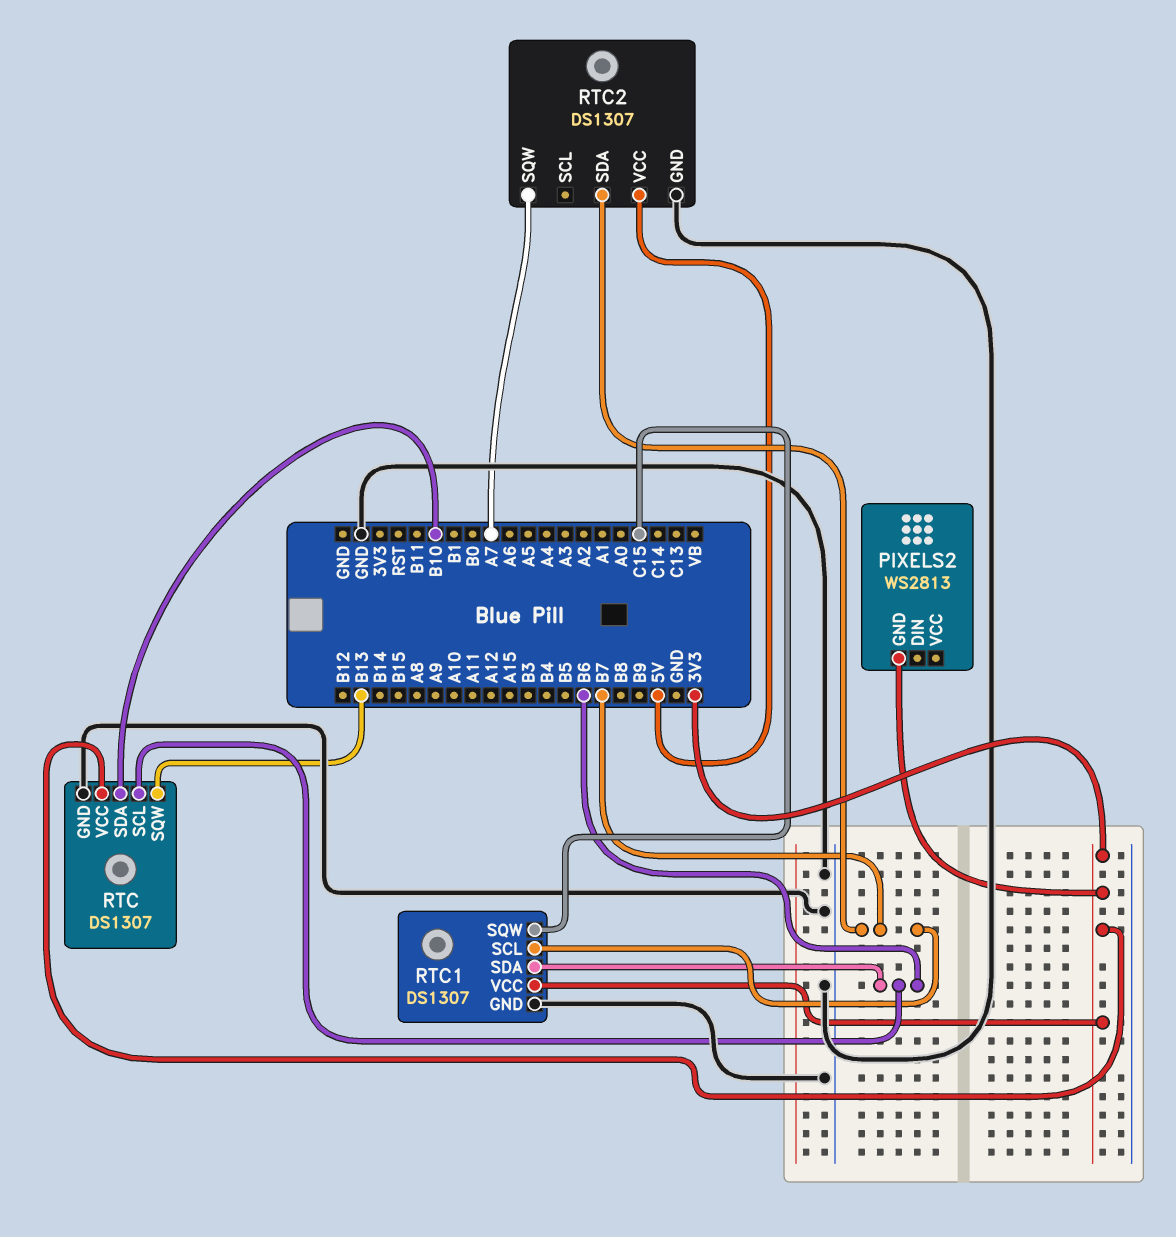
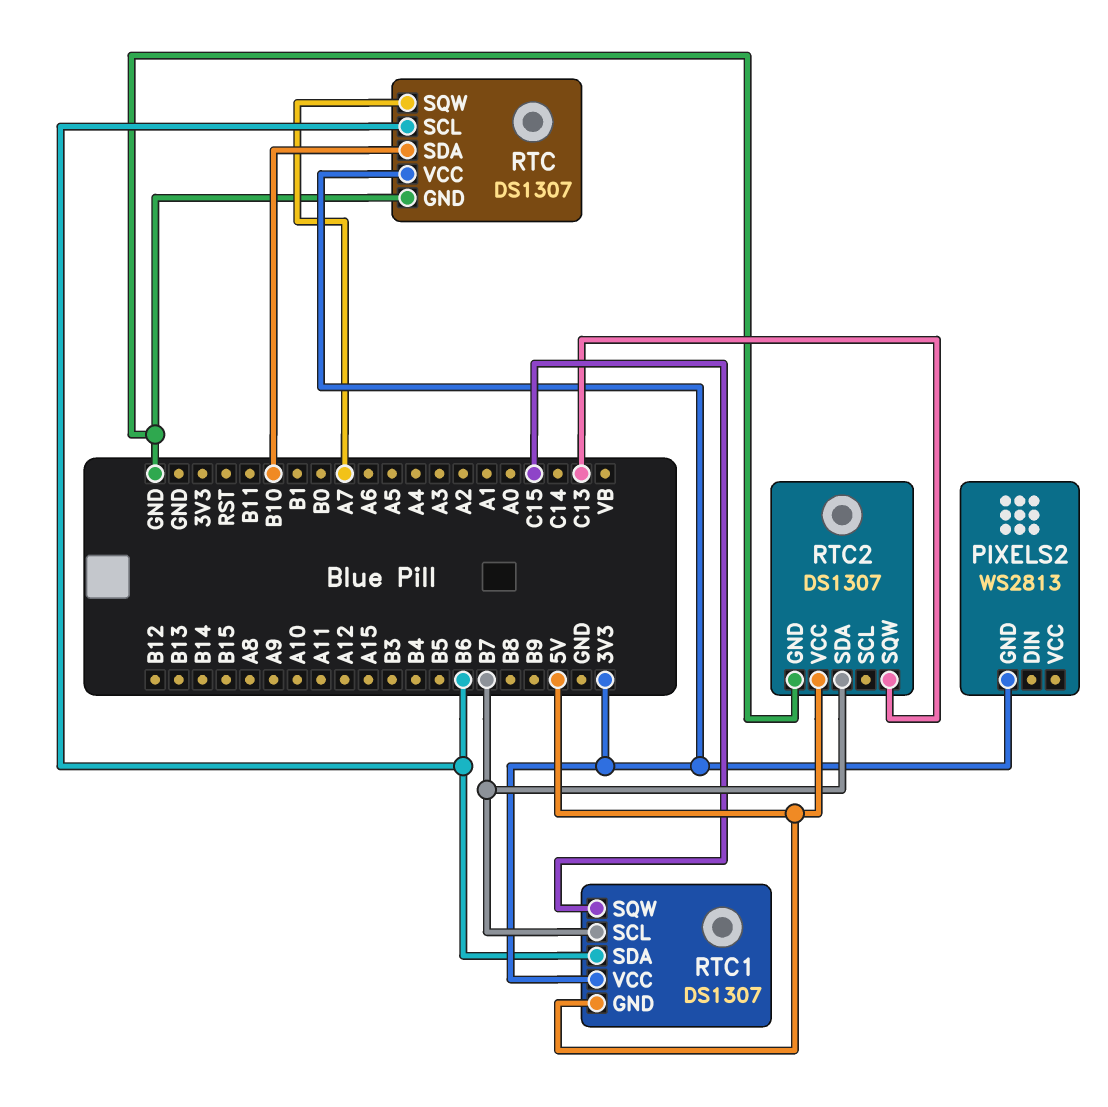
RTC pin SQW: B13 -> A7
RTC1 pin GND: GND -> 5V
RTC2 pin SQW: A7 -> C13

